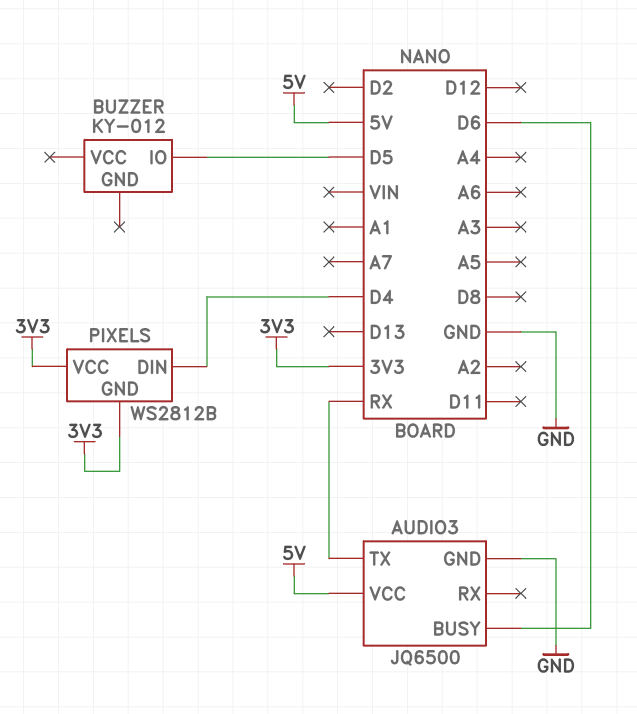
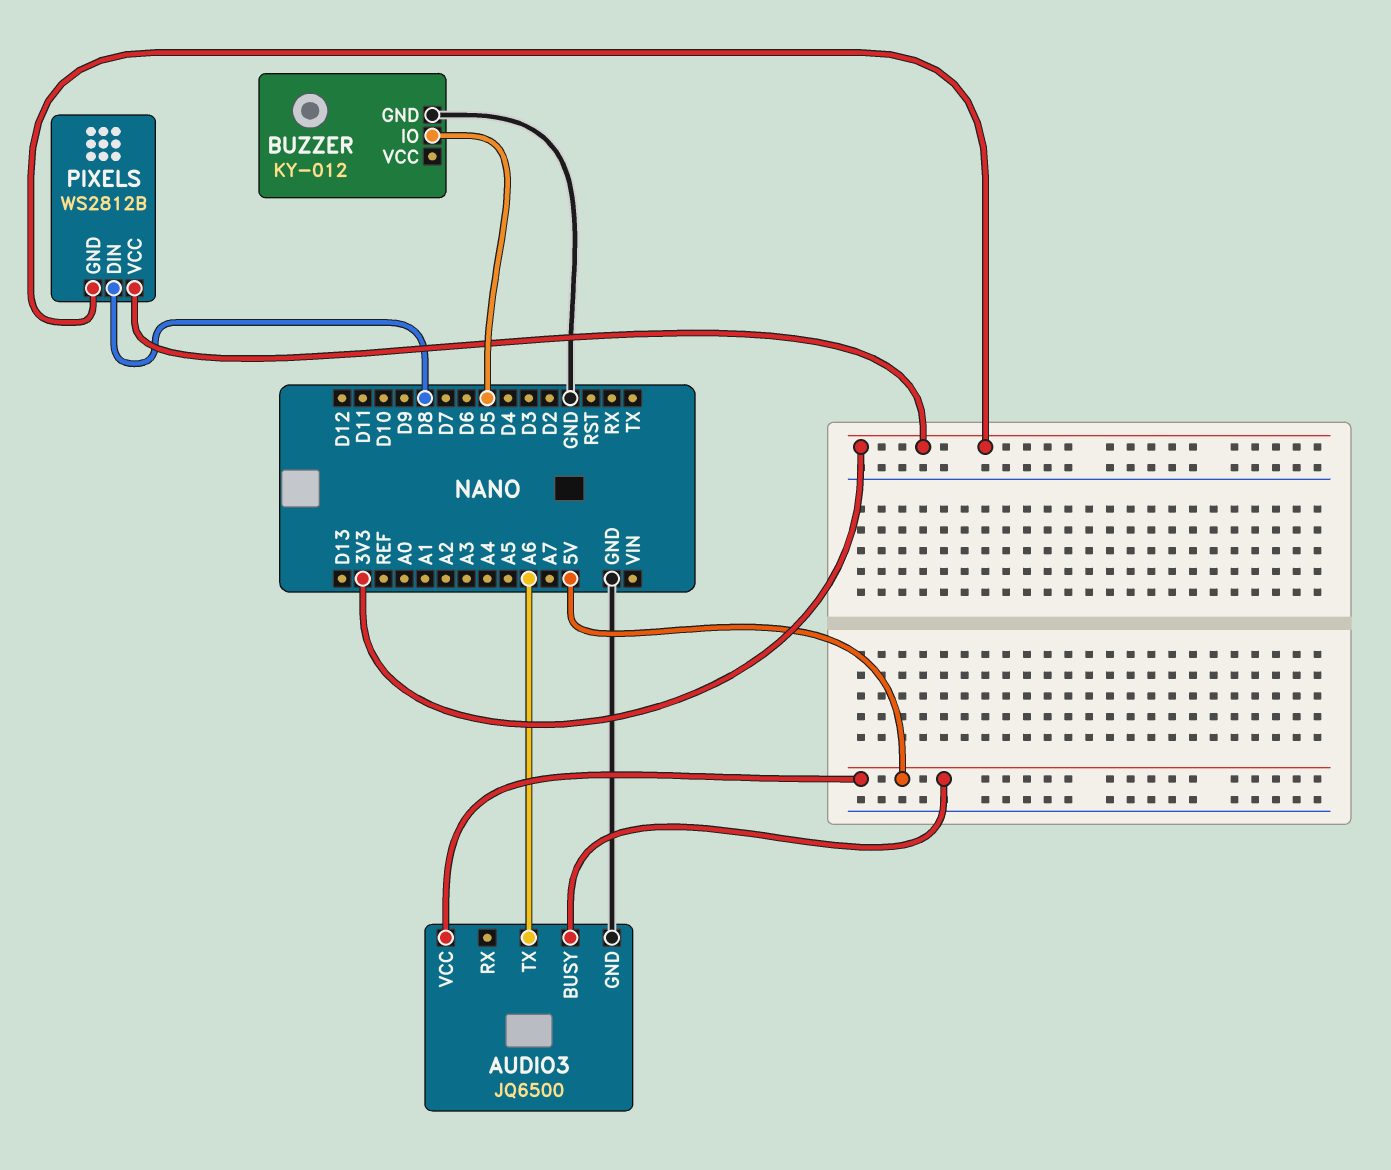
AUDIO3 pin BUSY: D6 -> 5V
AUDIO3 pin TX: RX -> A6
BUZZER pin GND: none -> GND
PIXELS pin DIN: D4 -> D8

